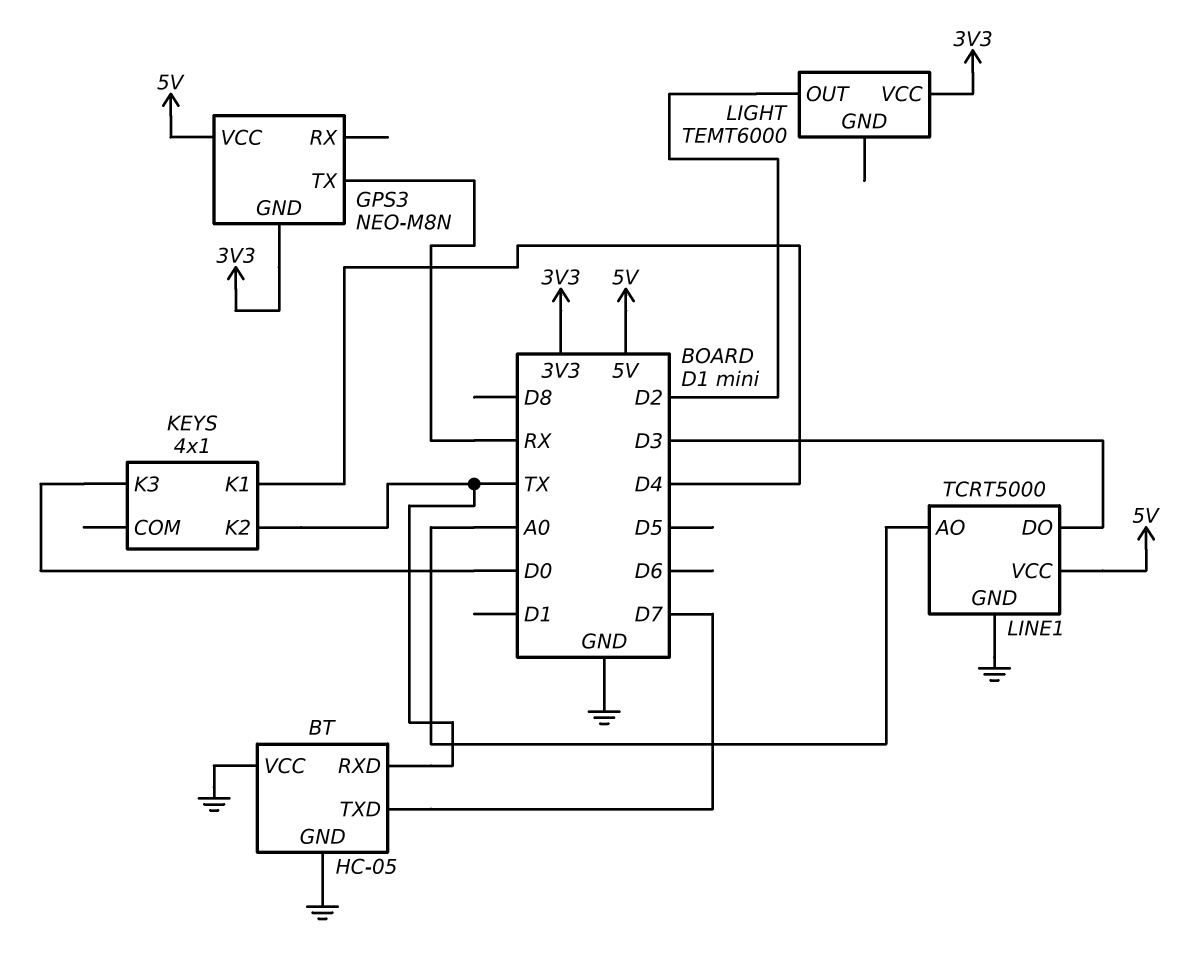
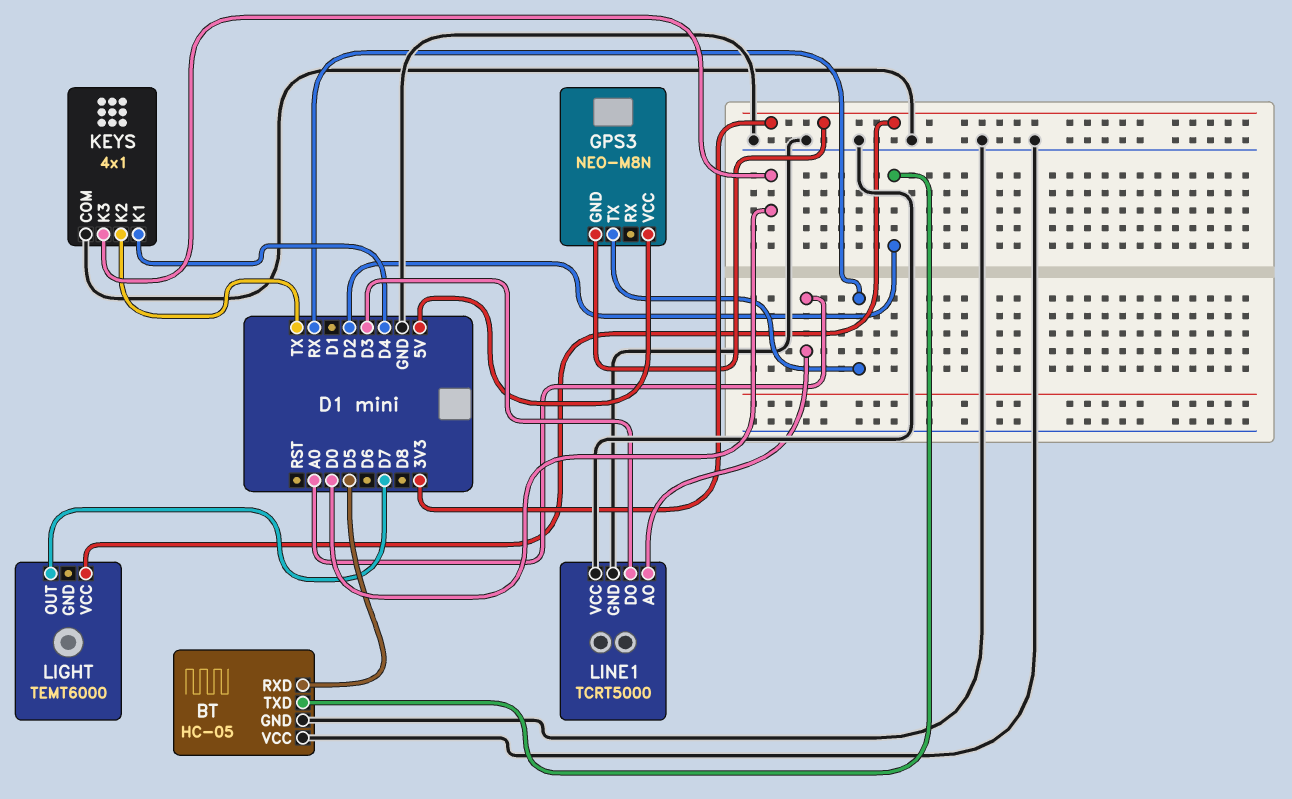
BT pin RXD: TX -> D5
BT pin TXD: D7 -> D2
KEYS pin COM: none -> GND
LIGHT pin OUT: D2 -> D7
LINE1 pin VCC: 5V -> GND

